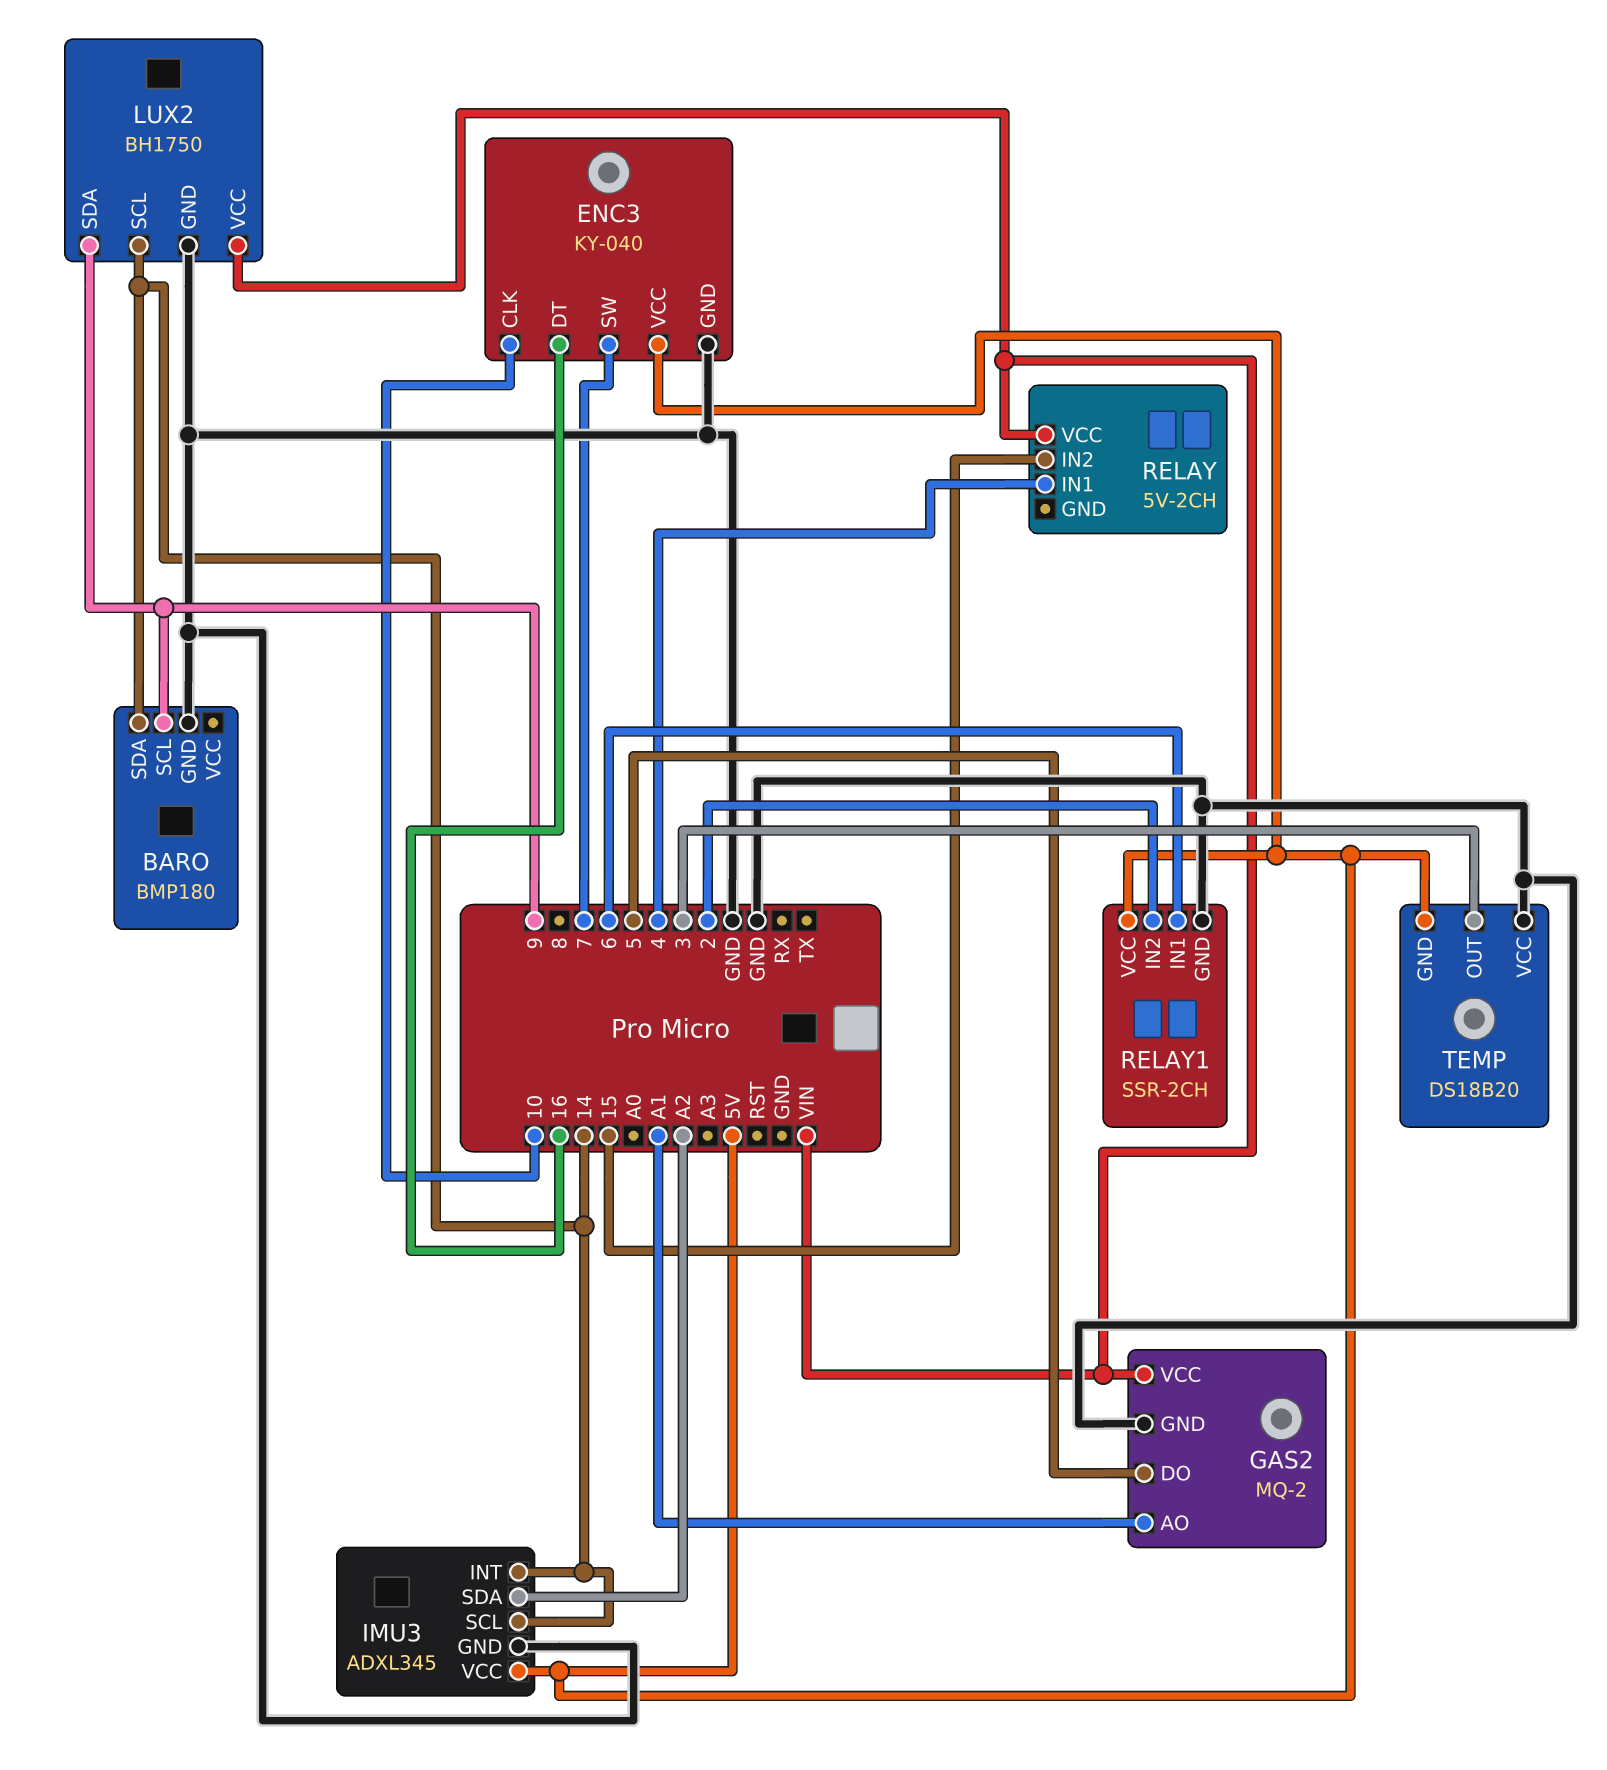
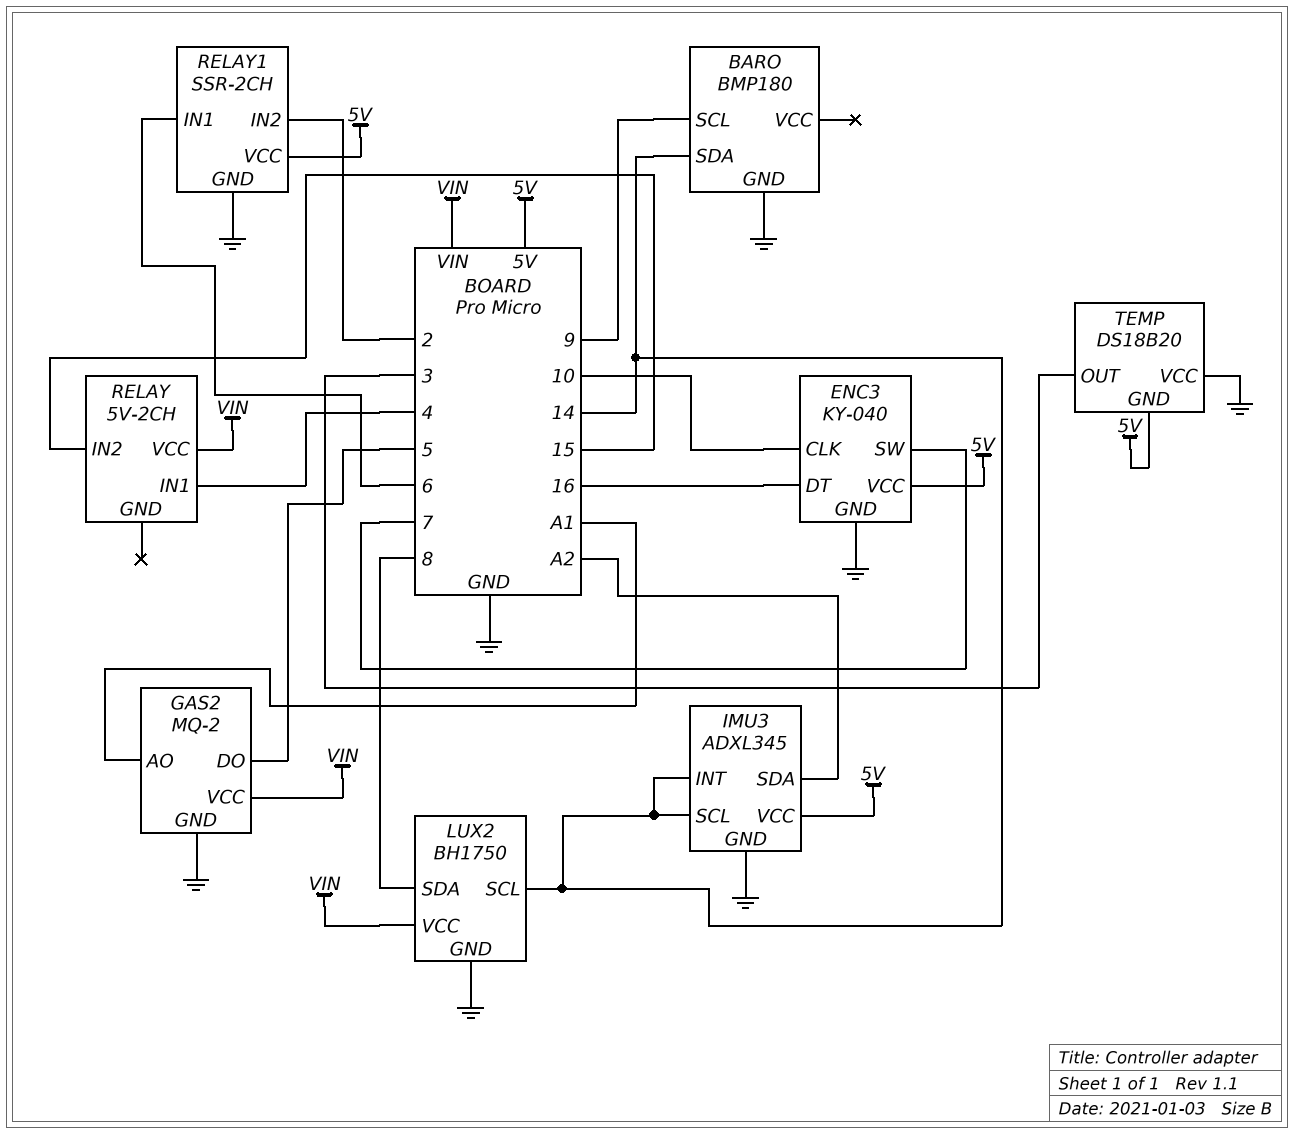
LUX2 pin SDA: 9 -> 8

